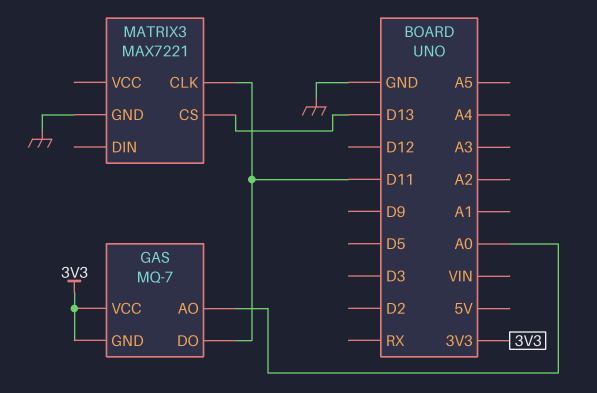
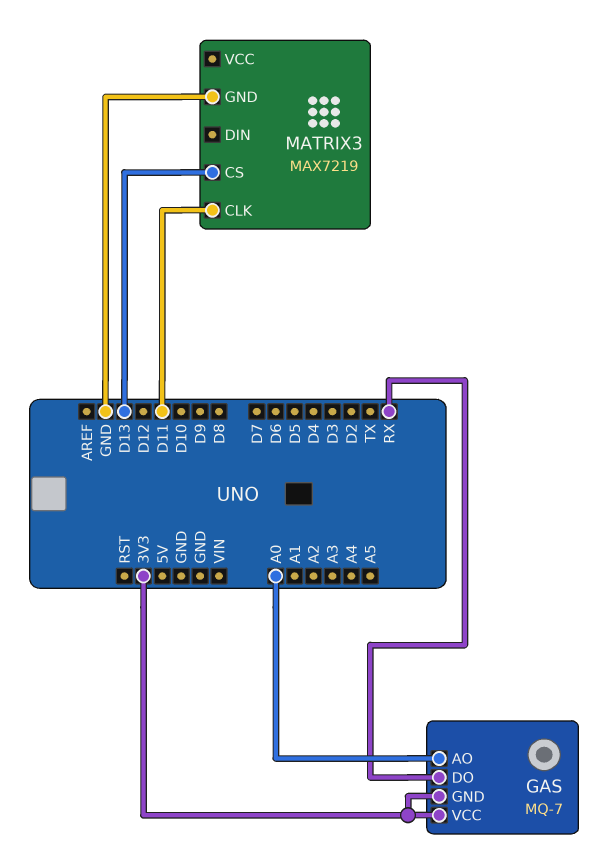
GAS pin DO: D11 -> RX
MATRIX3: MAX7221 -> MAX7219

